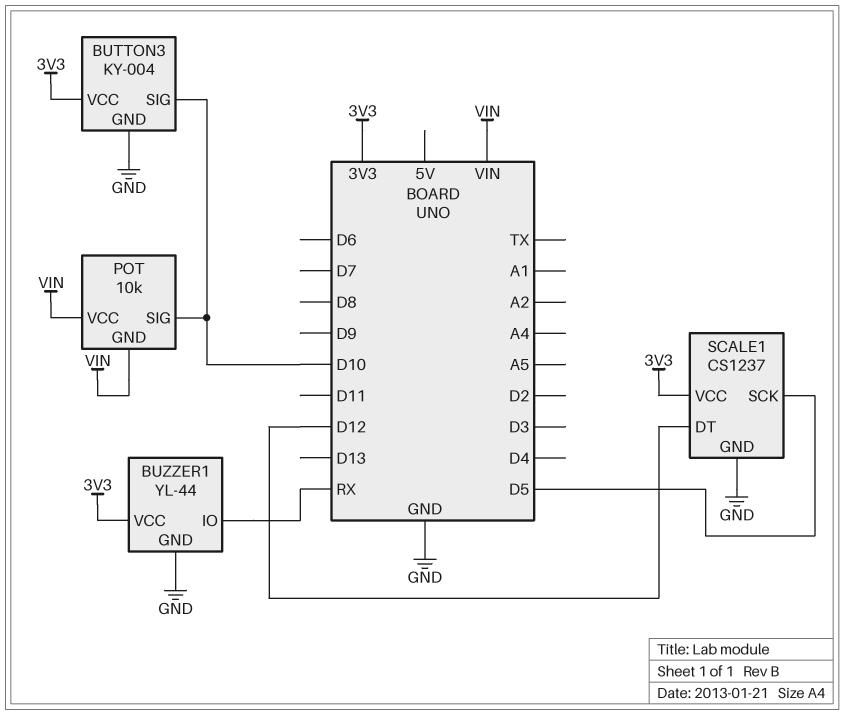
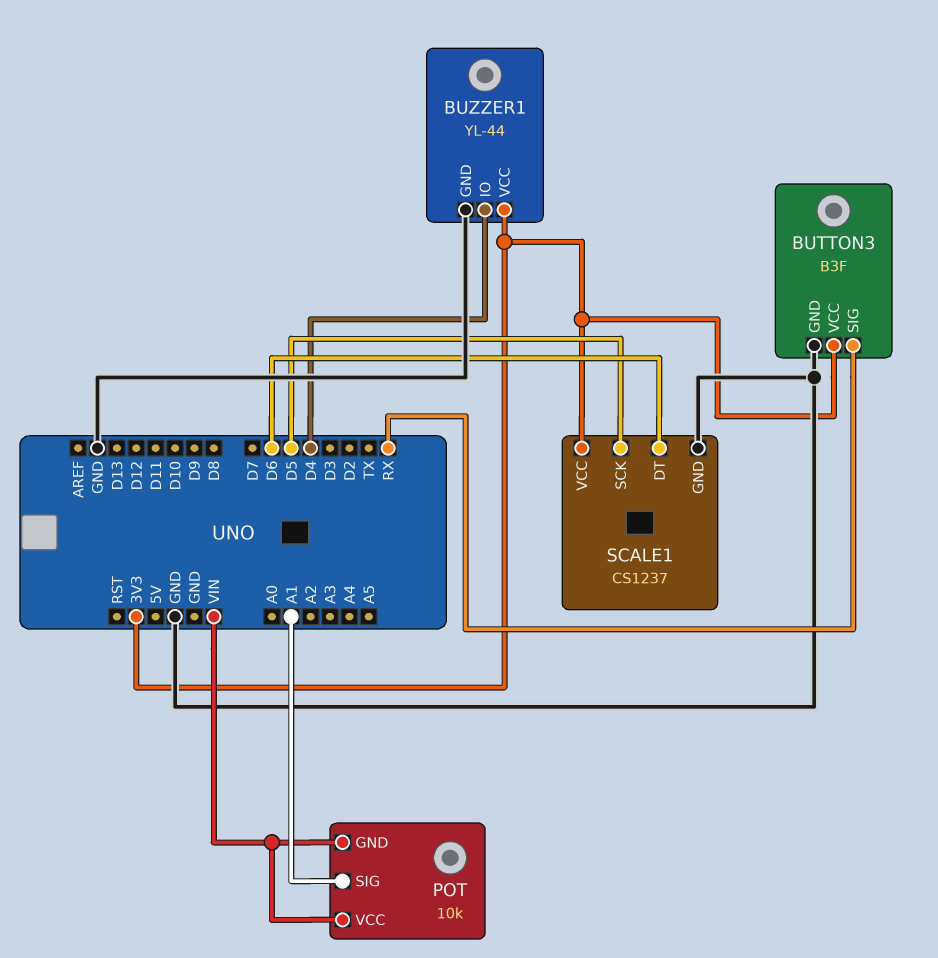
BUTTON3: KY-004 -> B3F
BUTTON3 pin SIG: D10 -> RX
BUZZER1 pin IO: RX -> D4
POT pin SIG: D10 -> A1
SCALE1 pin DT: D12 -> D6

